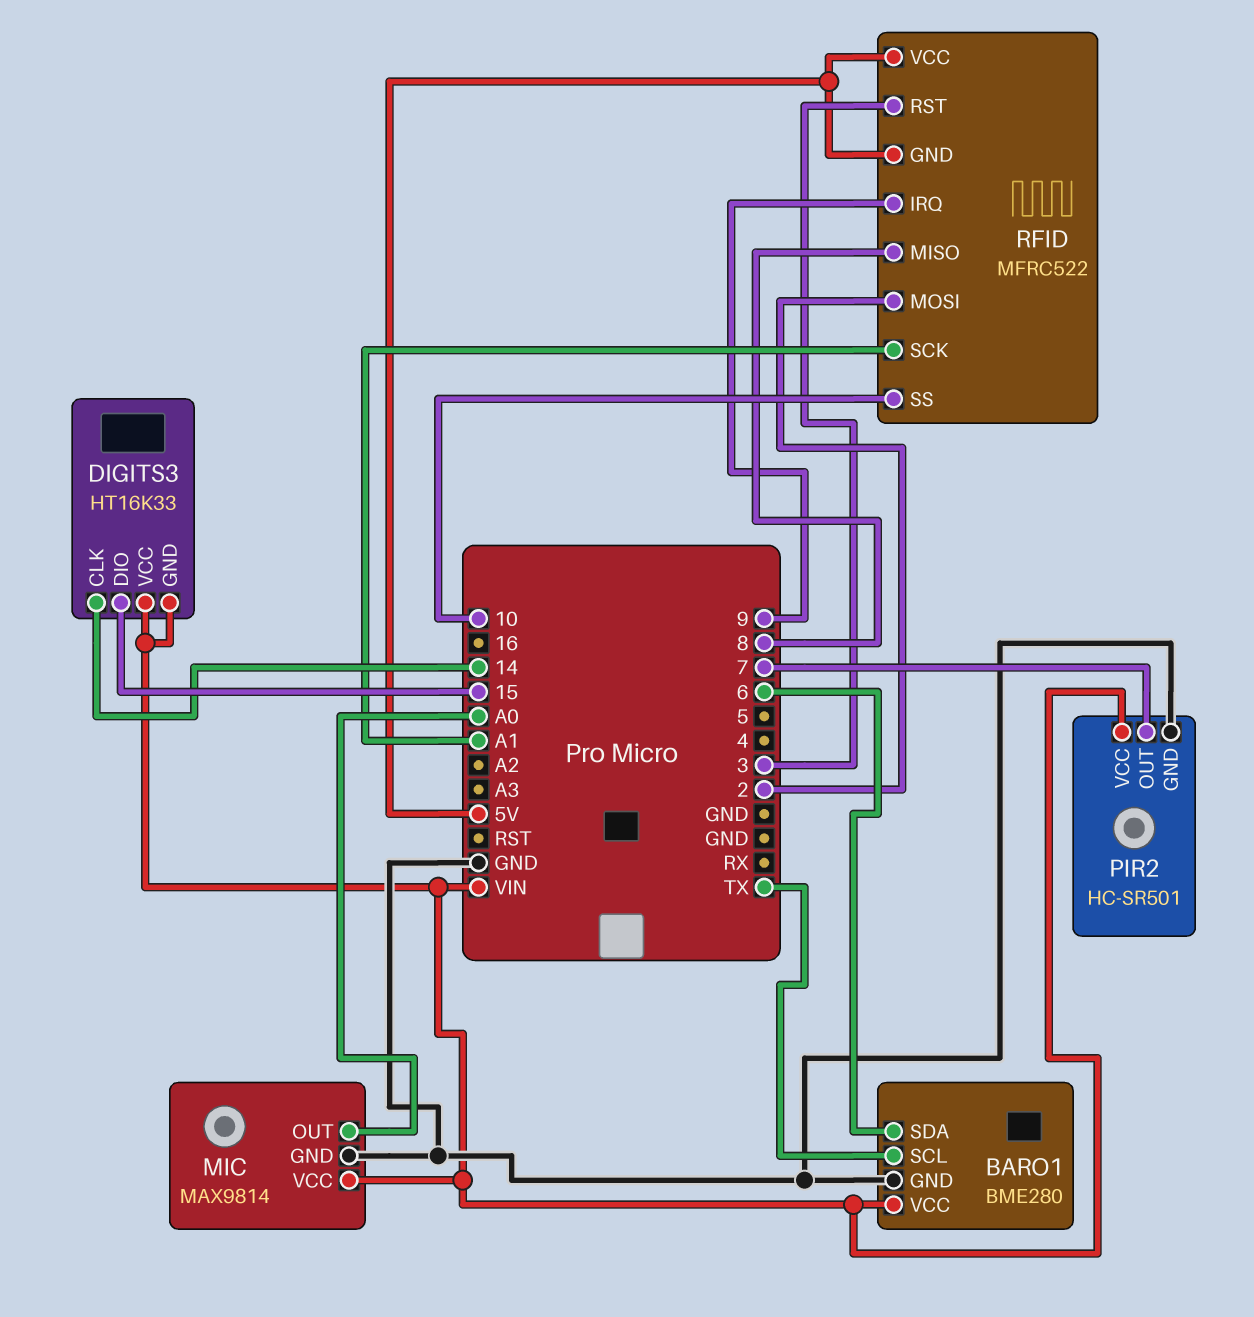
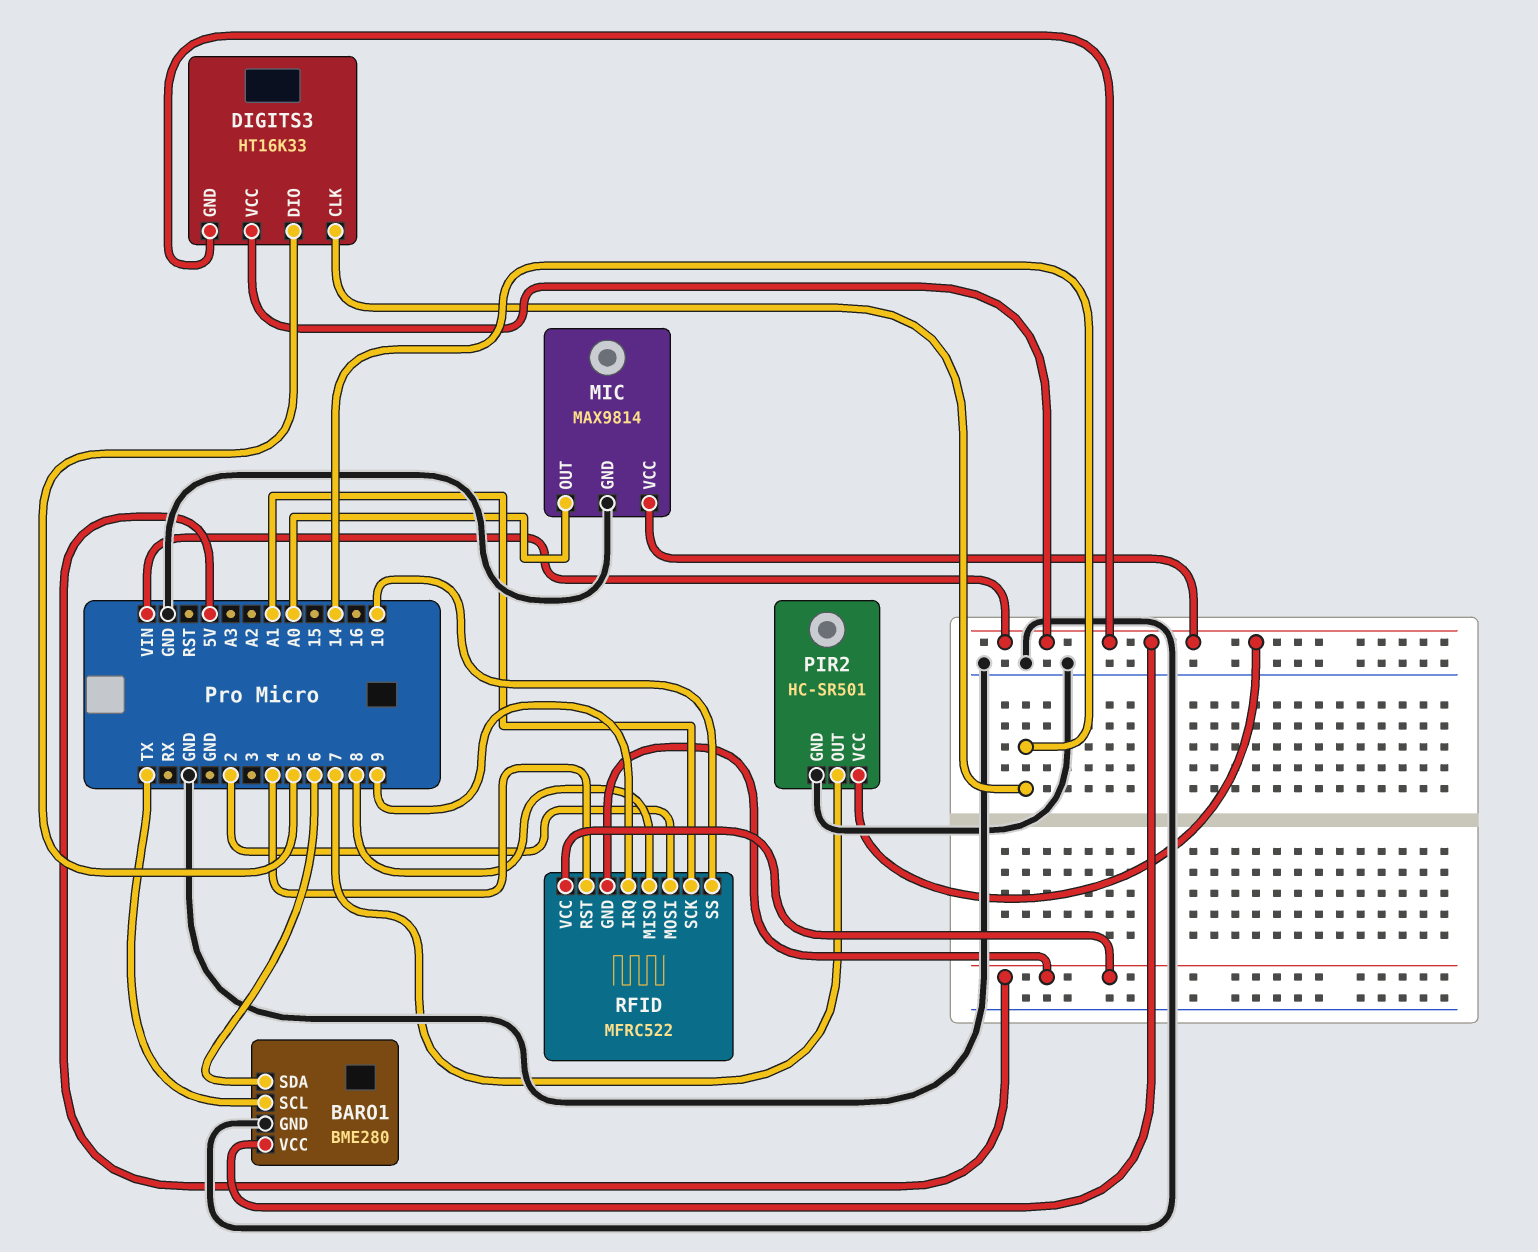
DIGITS3 pin DIO: 15 -> 5
RFID pin RST: 3 -> 4

